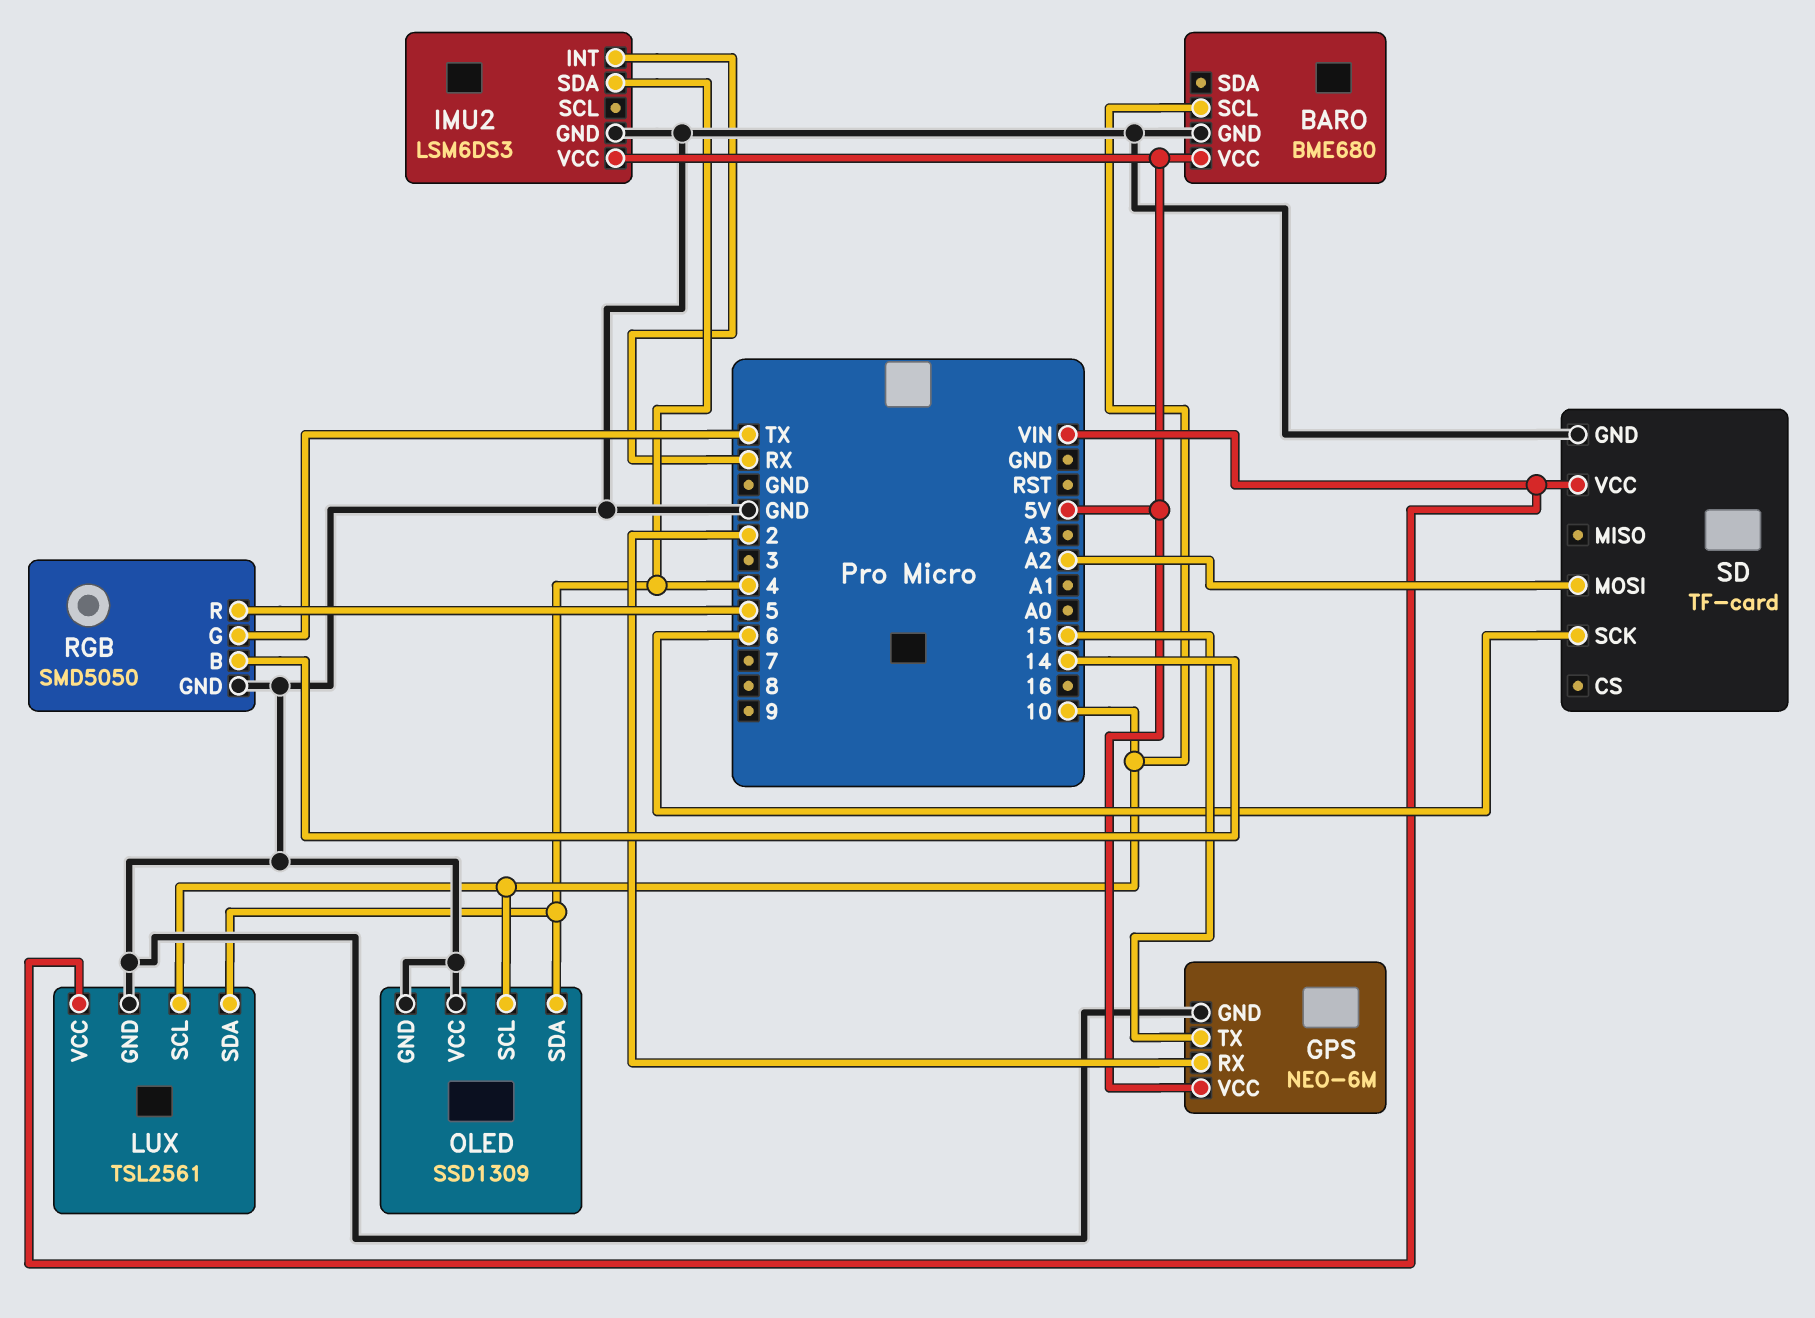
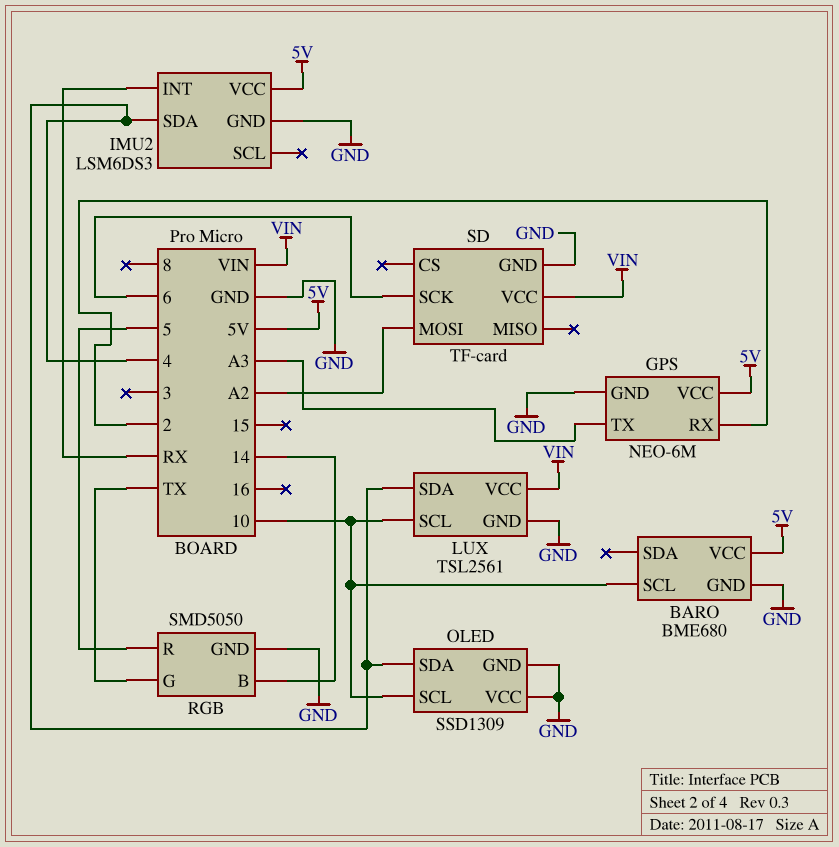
GPS pin TX: 15 -> A3

